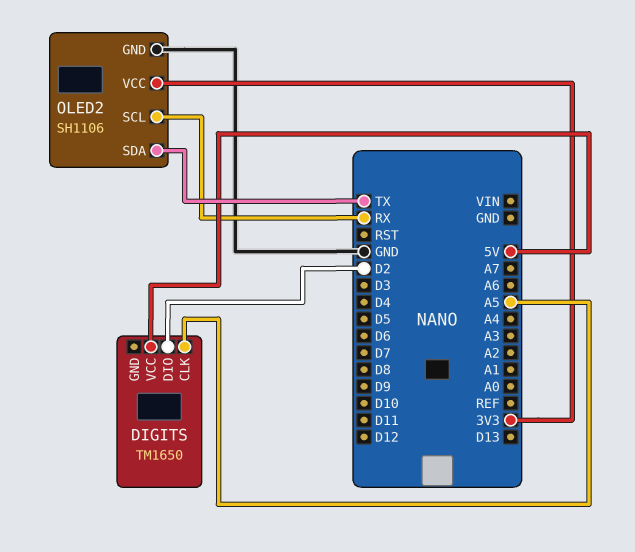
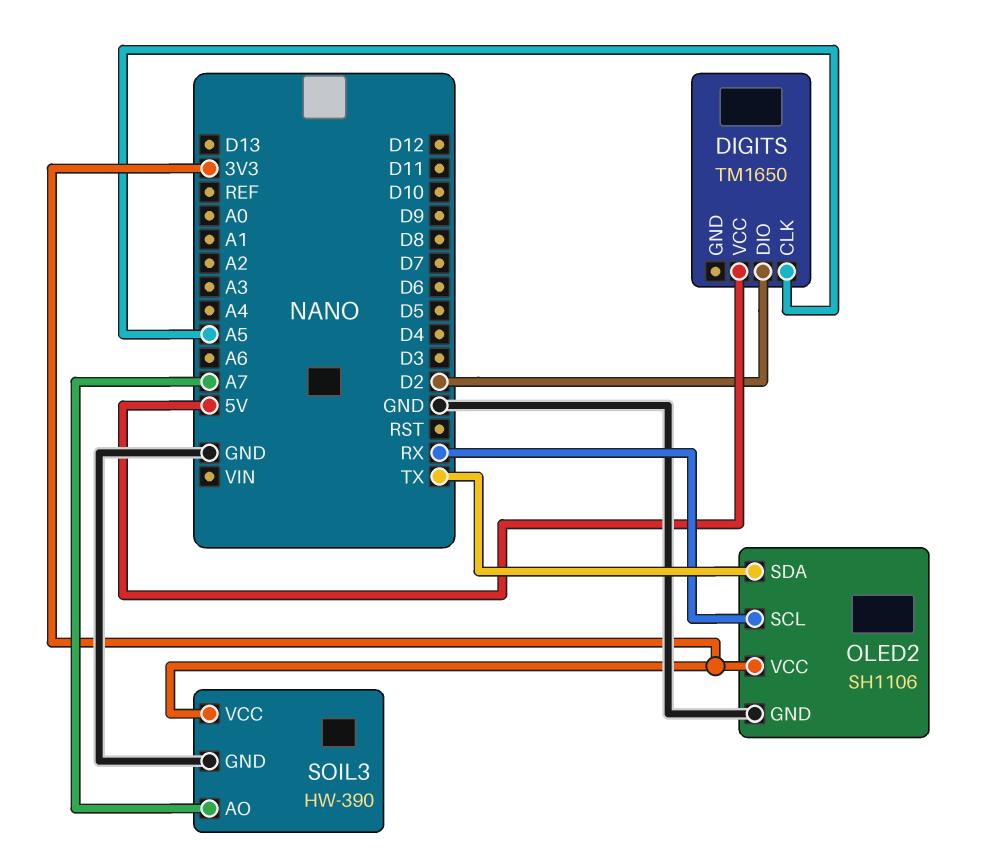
SOIL3: none -> HW-390
SOIL3 pin AO: none -> A7
SOIL3 pin GND: none -> GND
SOIL3 pin VCC: none -> 3V3

